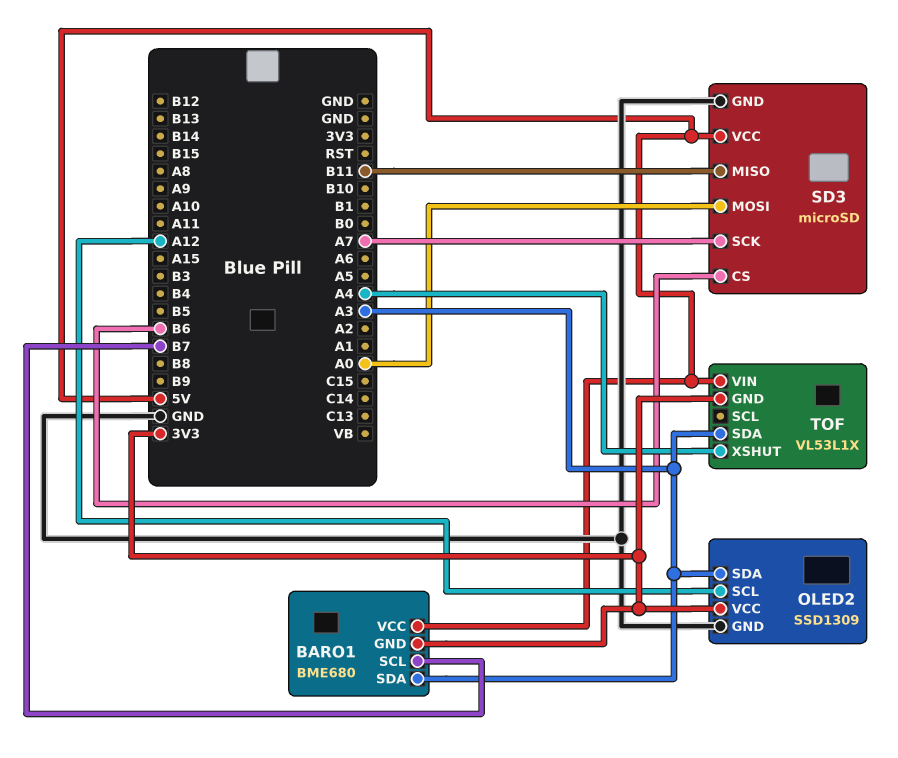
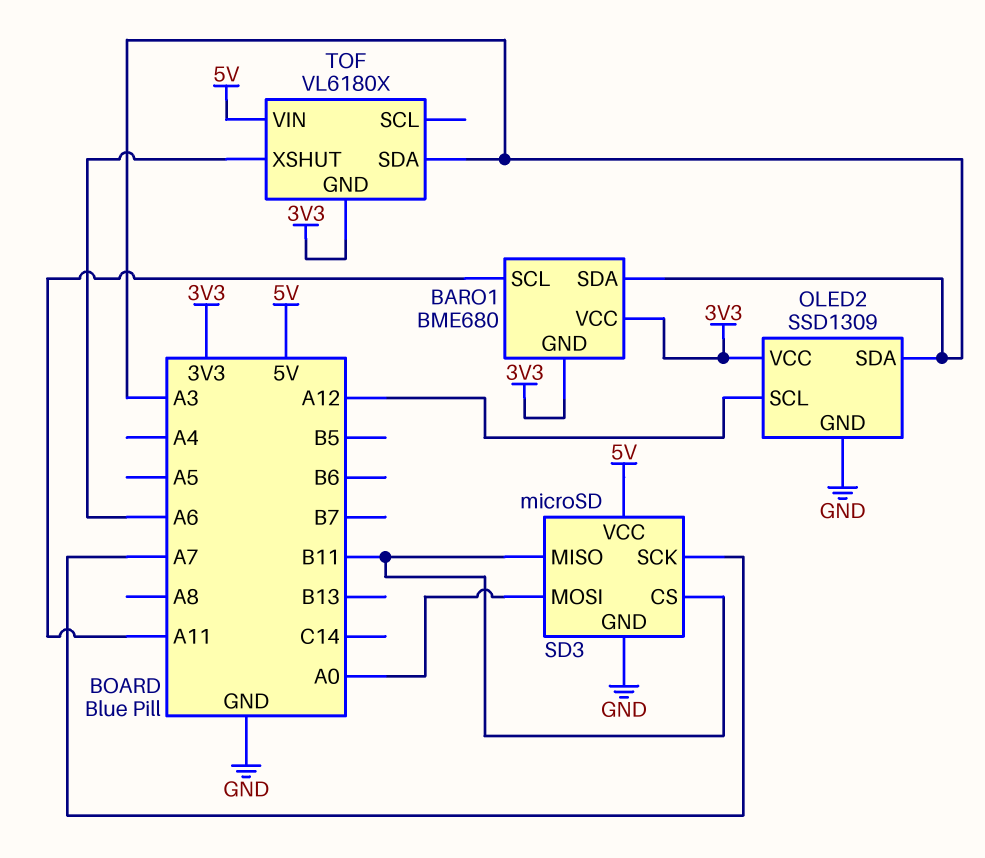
BARO1 pin SCL: B7 -> A11
BARO1 pin VCC: 5V -> 3V3
SD3 pin CS: B6 -> B11
TOF: VL53L1X -> VL6180X
TOF pin XSHUT: A4 -> A6

